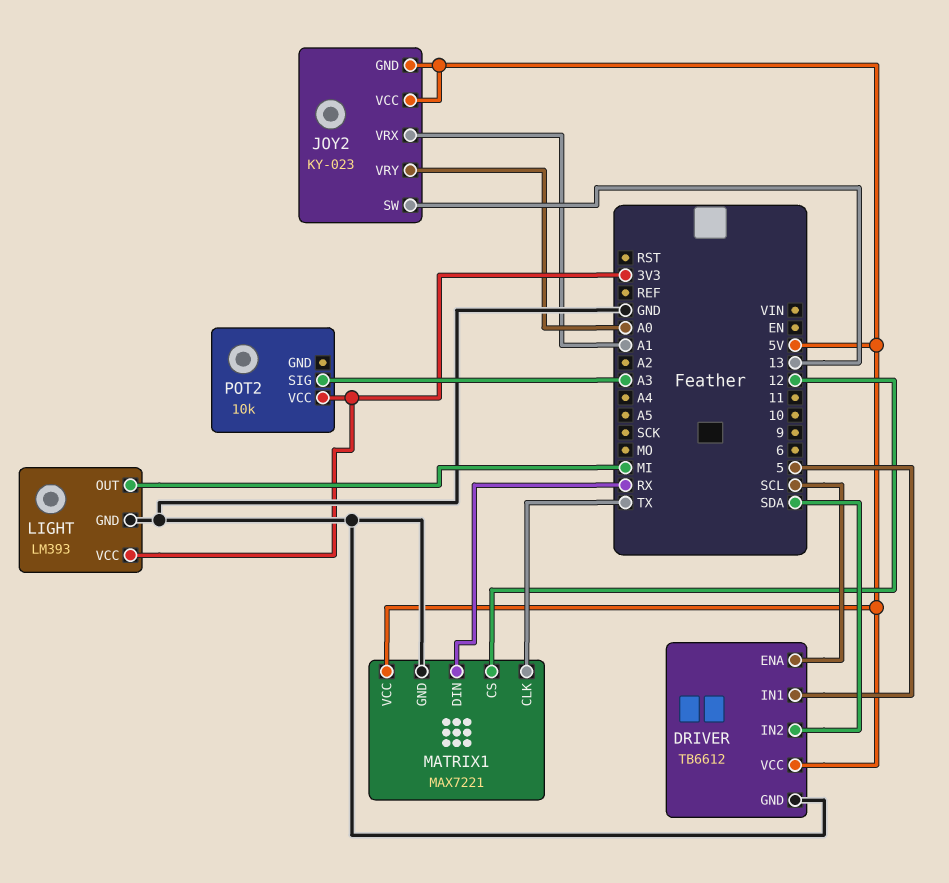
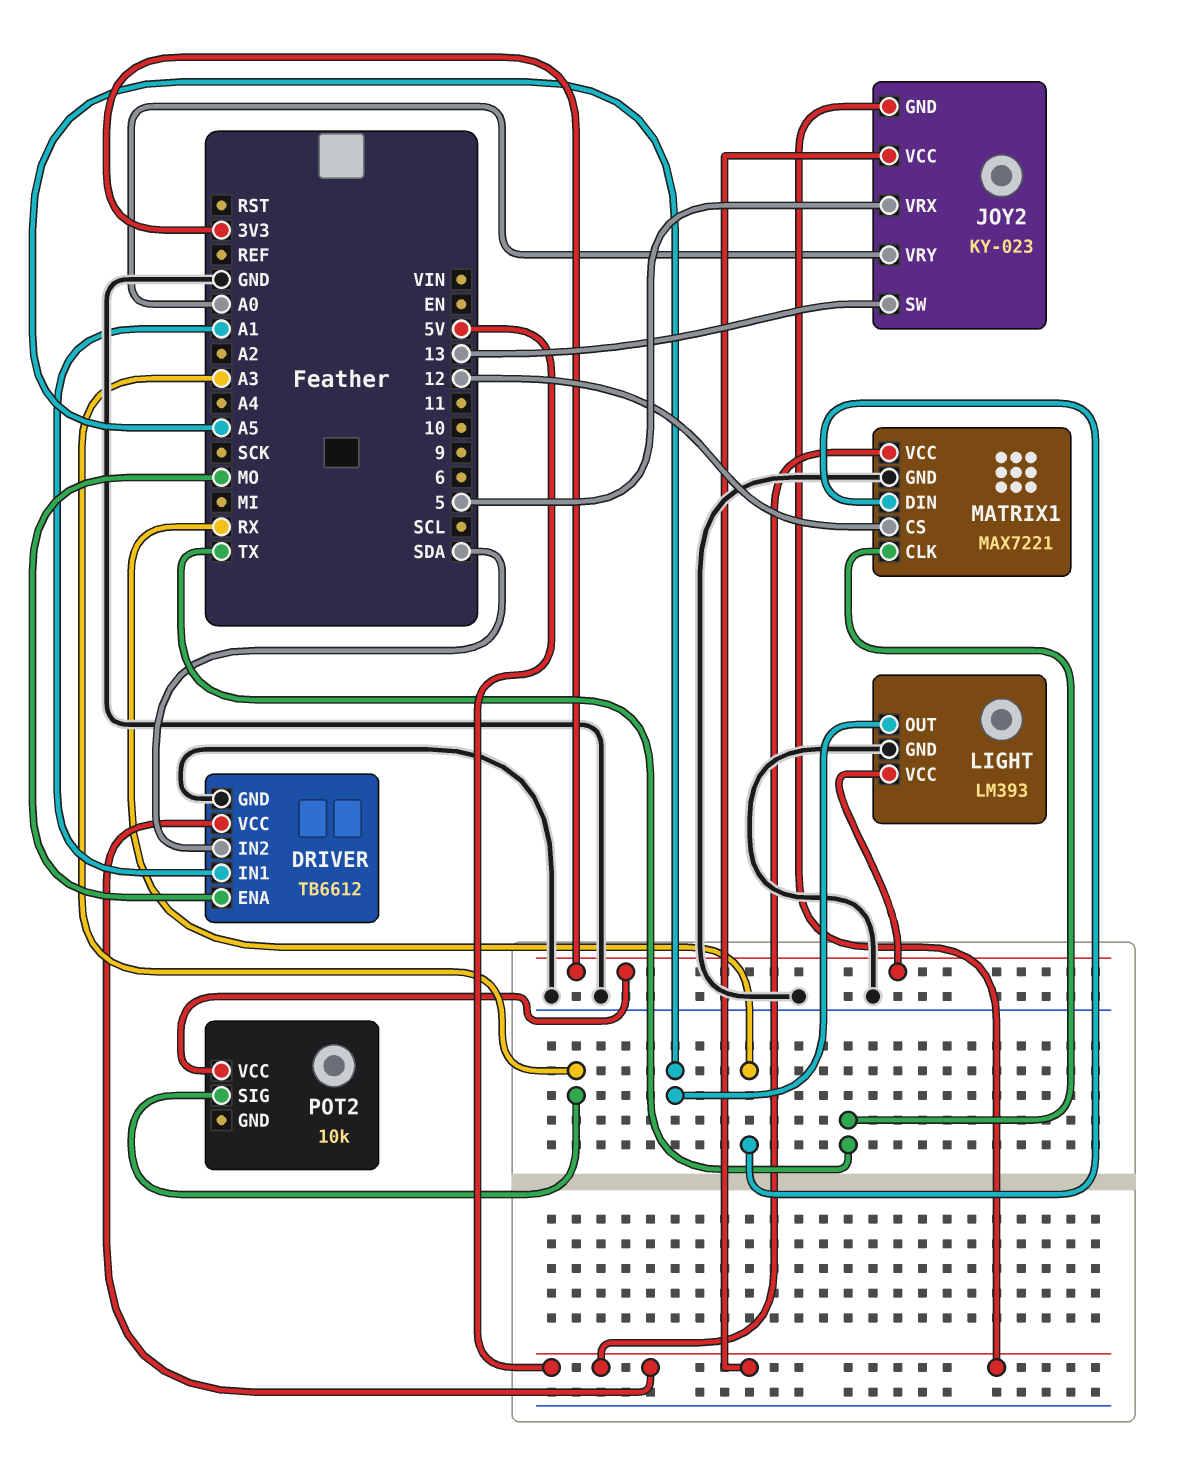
DRIVER pin ENA: SCL -> MO
DRIVER pin IN1: 5 -> A1
JOY2 pin VRX: A1 -> 5
LIGHT pin OUT: MI -> A5

